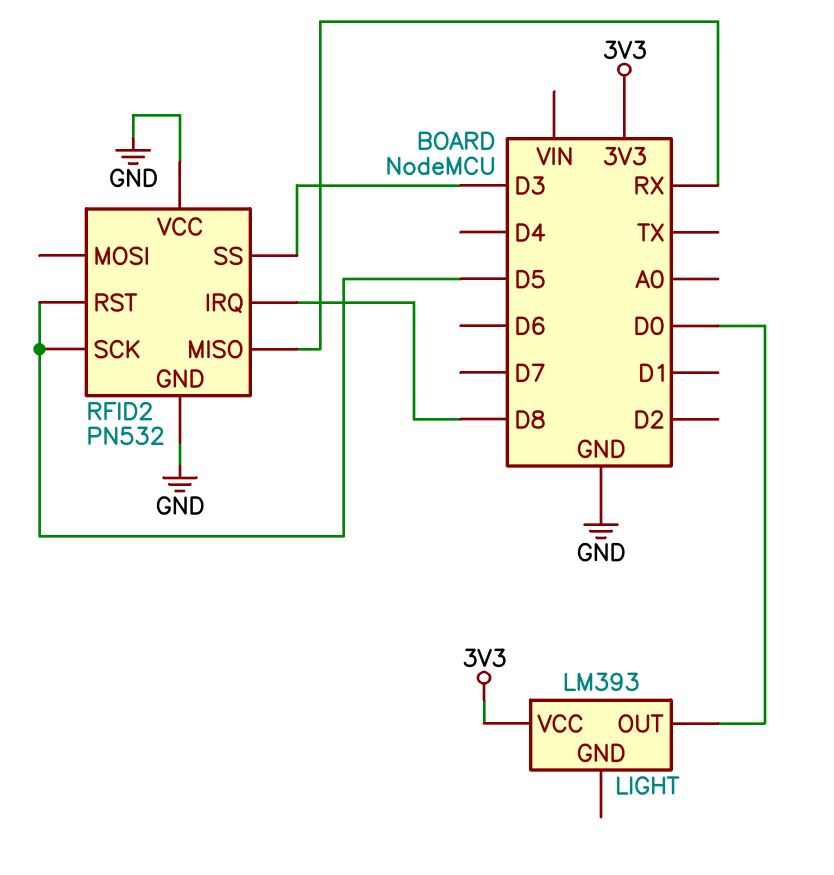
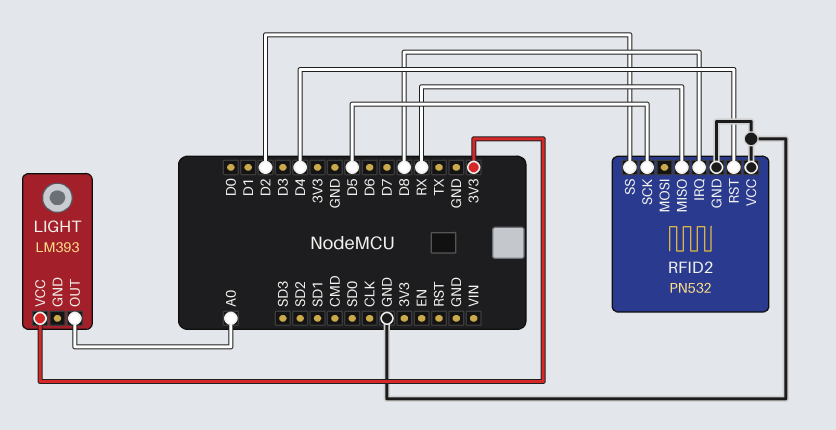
LIGHT pin OUT: D0 -> A0
RFID2 pin RST: D5 -> D4
RFID2 pin SS: D3 -> D2

